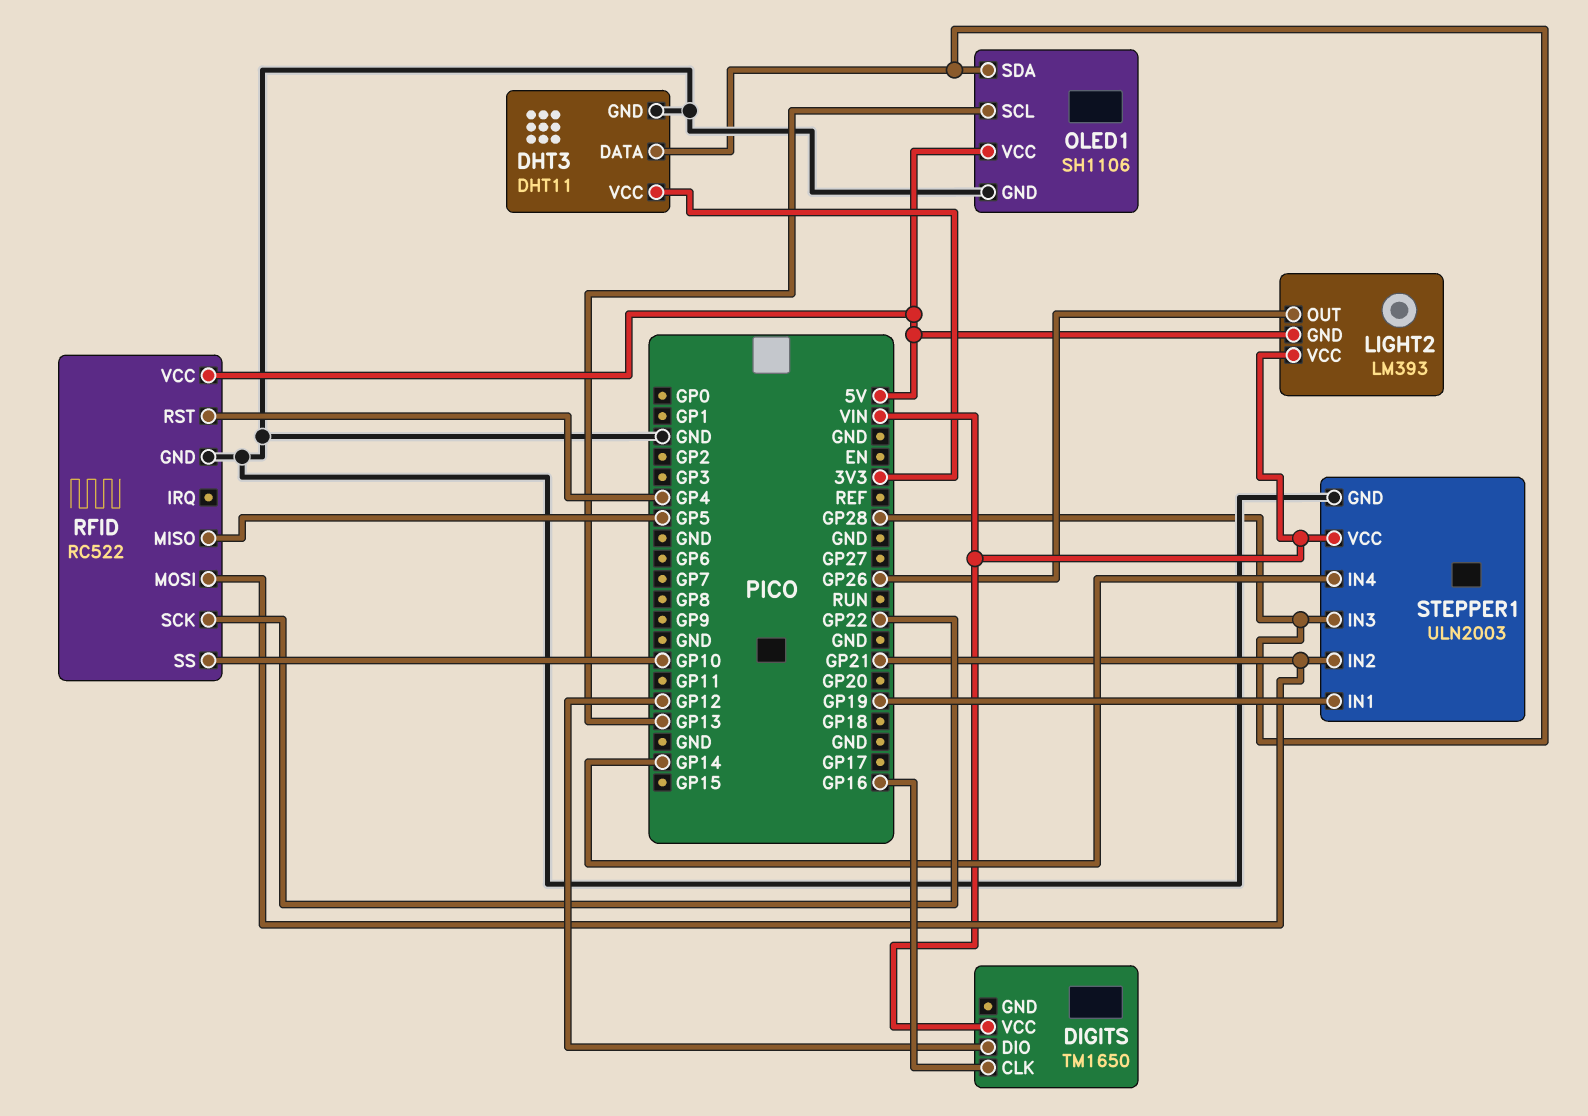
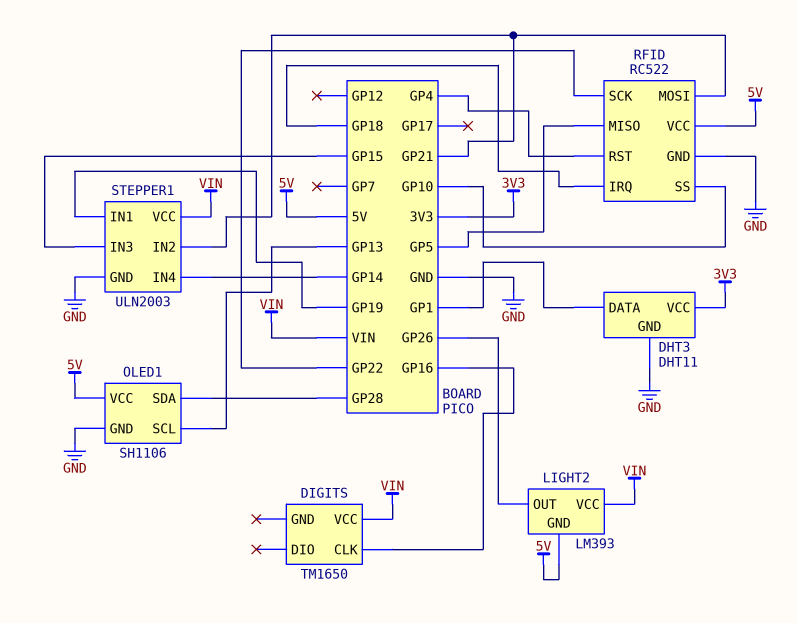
DHT3 pin DATA: GP28 -> GP1
DIGITS pin DIO: GP12 -> none
RFID pin IRQ: none -> GP18
STEPPER1 pin IN3: GP28 -> GP15

